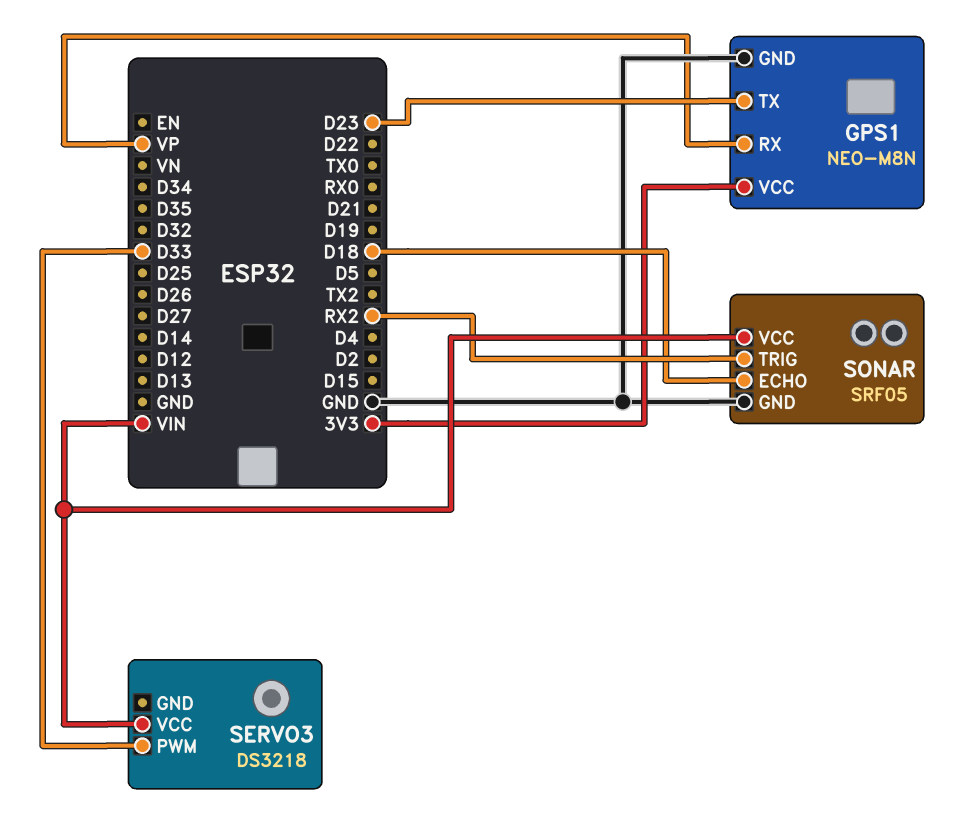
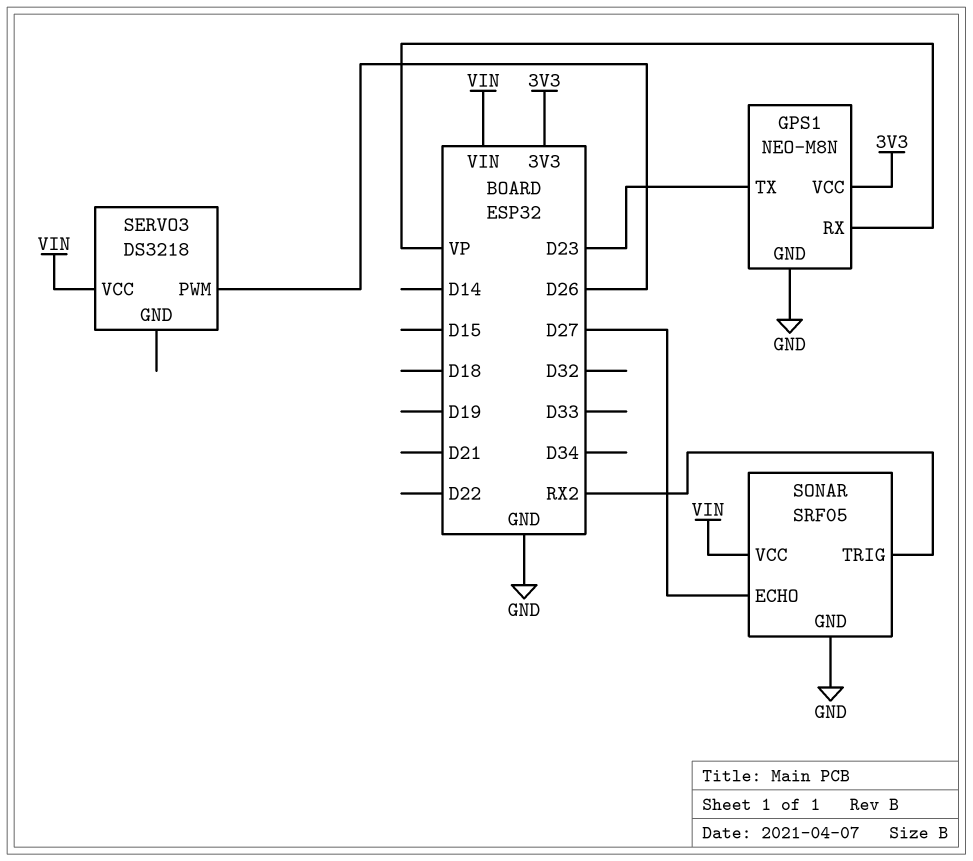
SERVO3 pin PWM: D33 -> D26
SONAR pin ECHO: D18 -> D27

